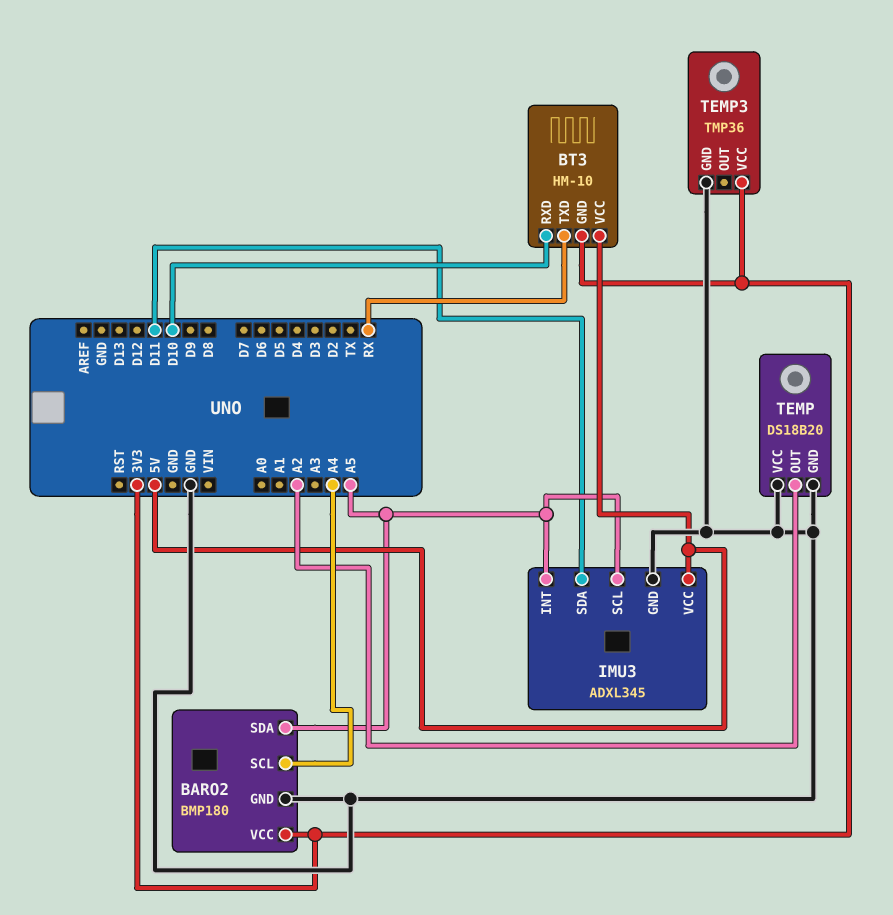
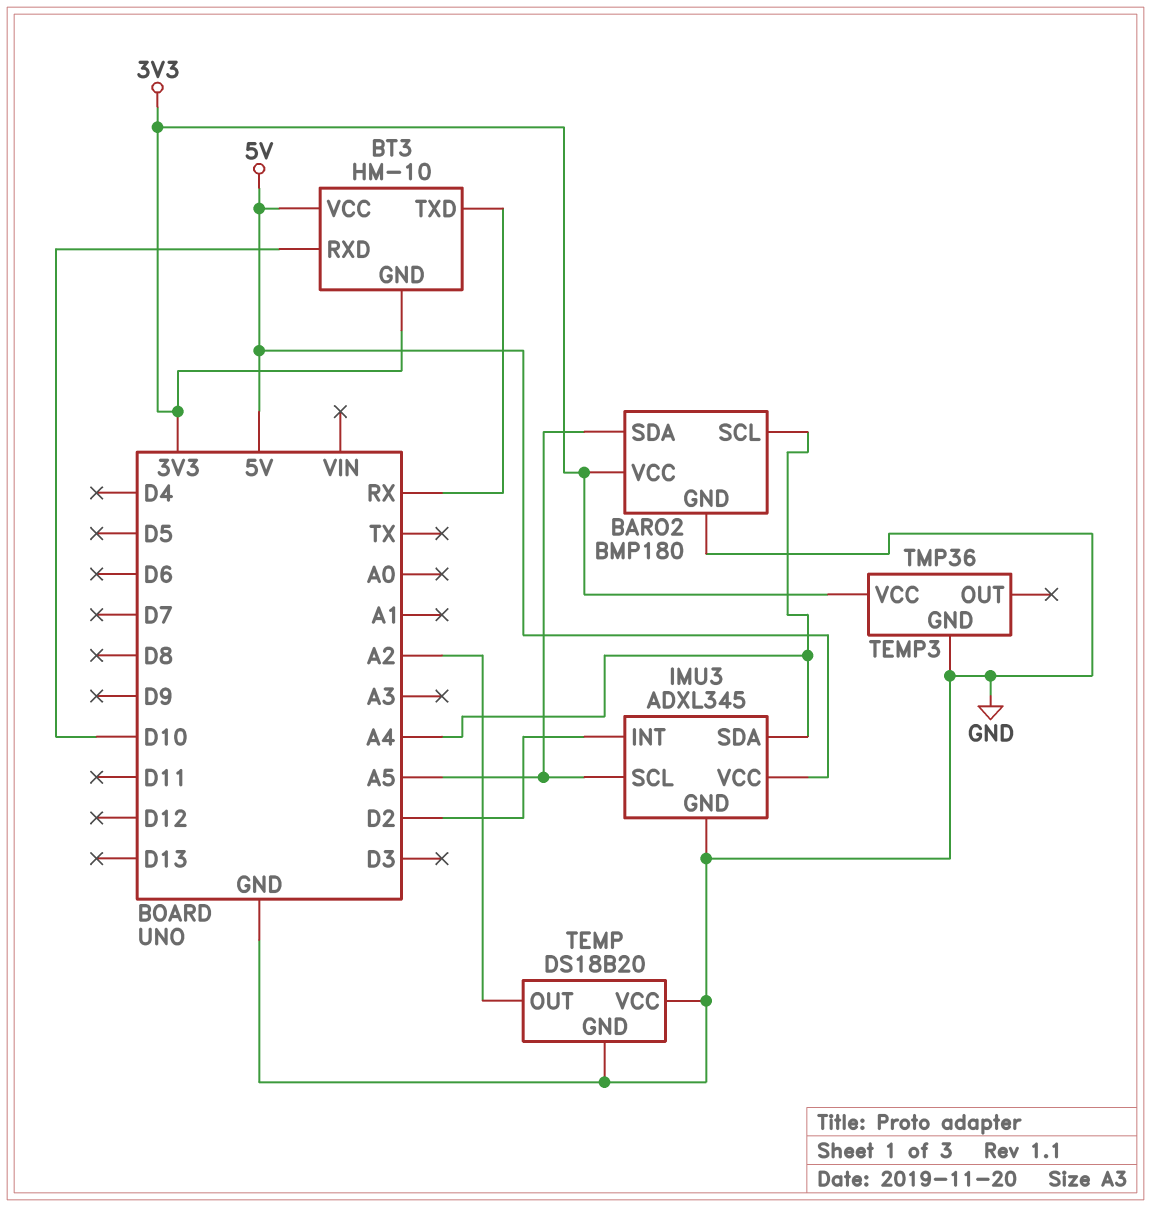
IMU3 pin INT: A5 -> D2
IMU3 pin SDA: D11 -> A4

